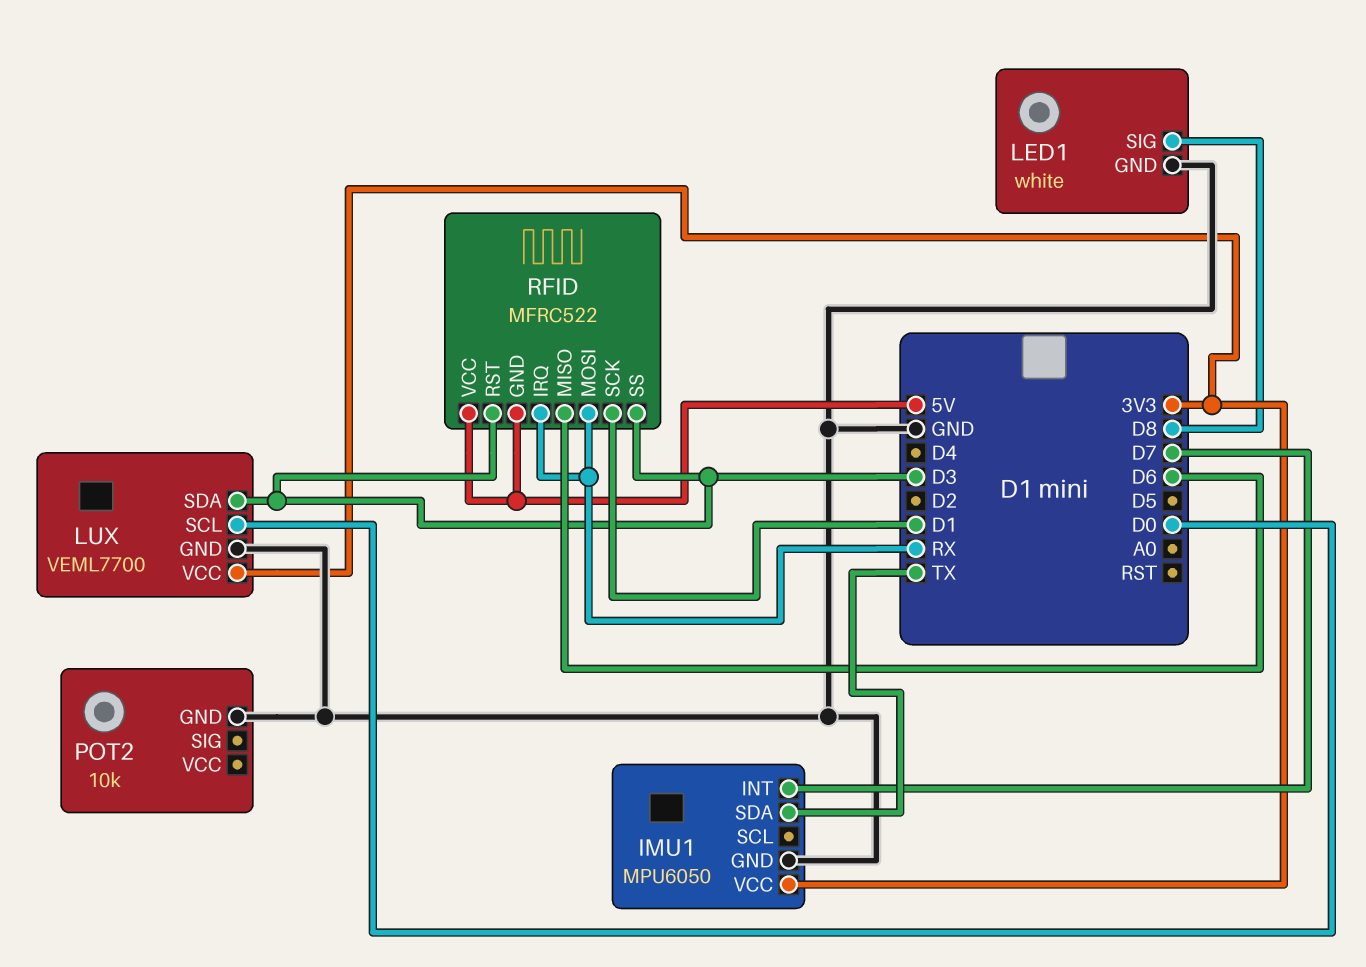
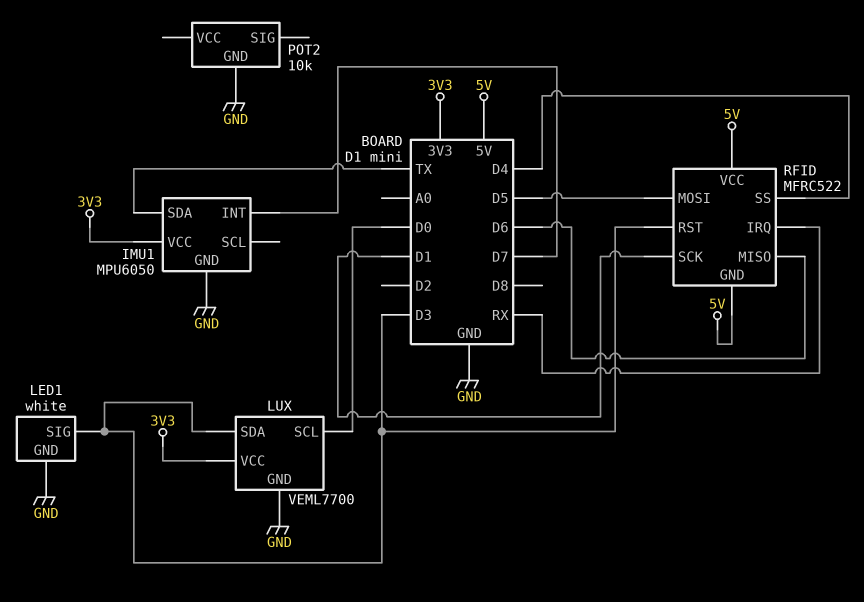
LED1 pin SIG: D8 -> D3
RFID pin MOSI: RX -> D5
RFID pin SS: D3 -> D4

